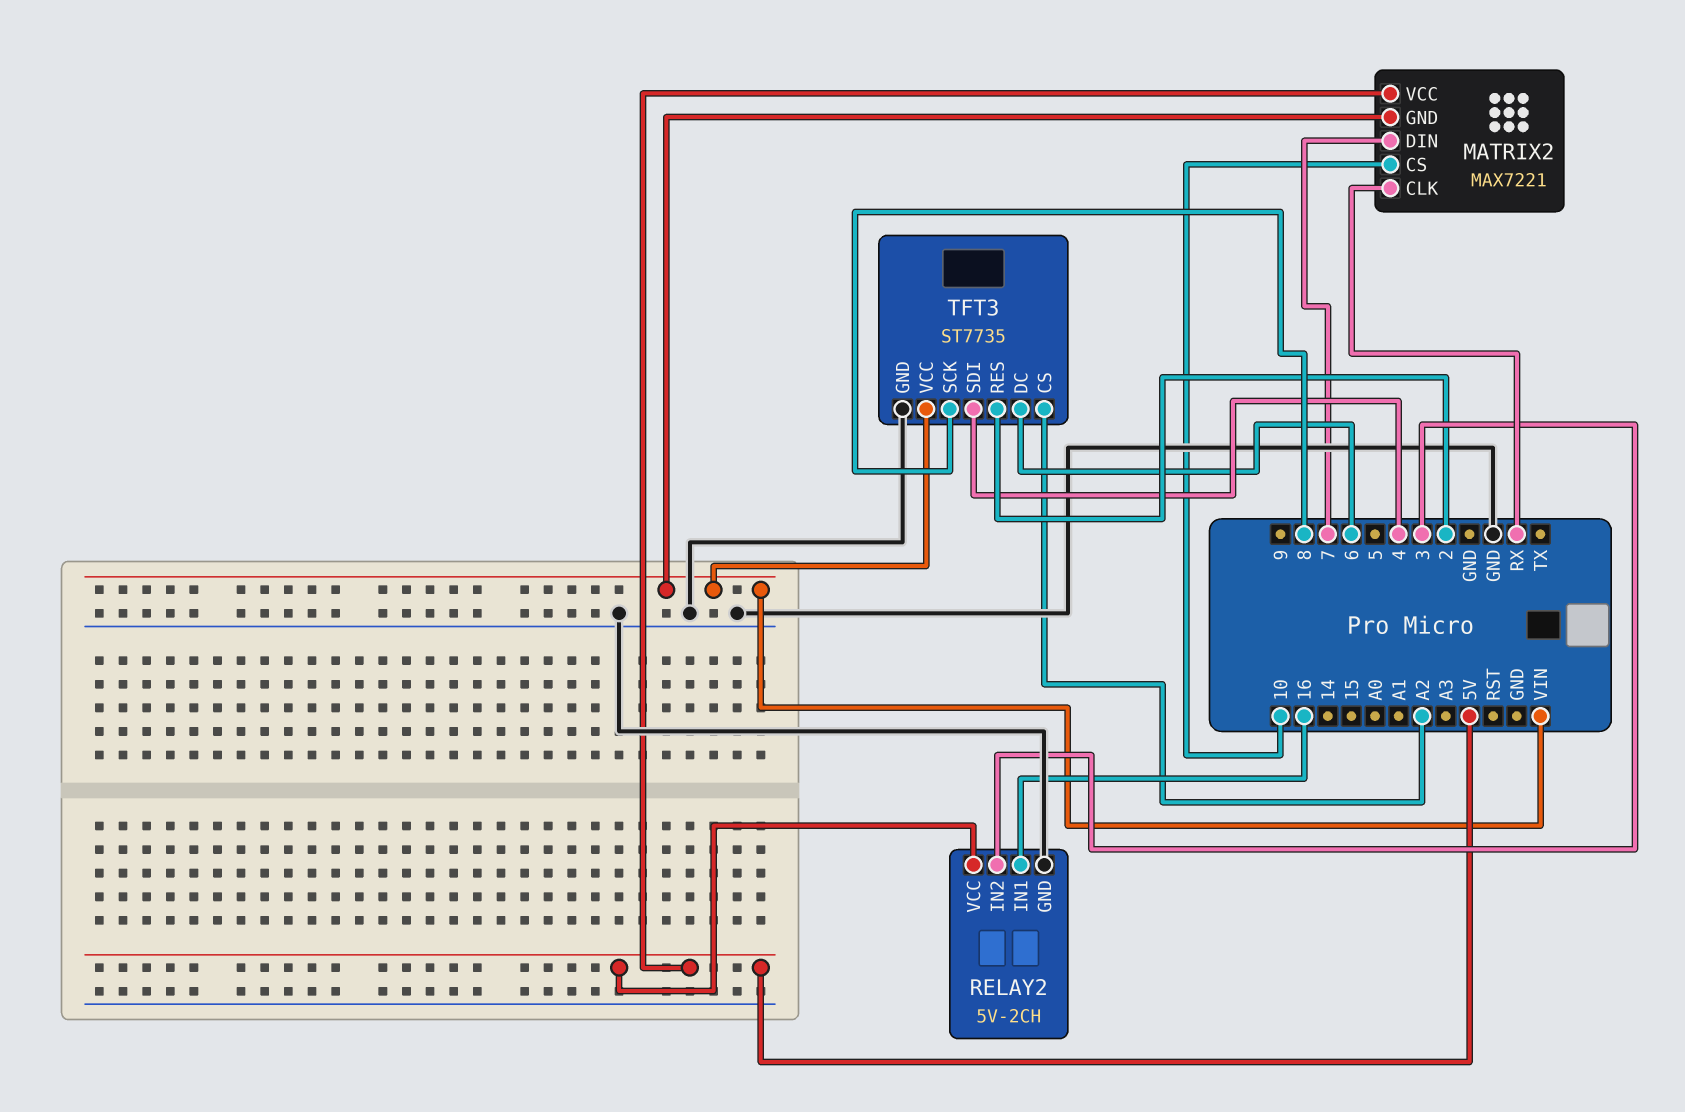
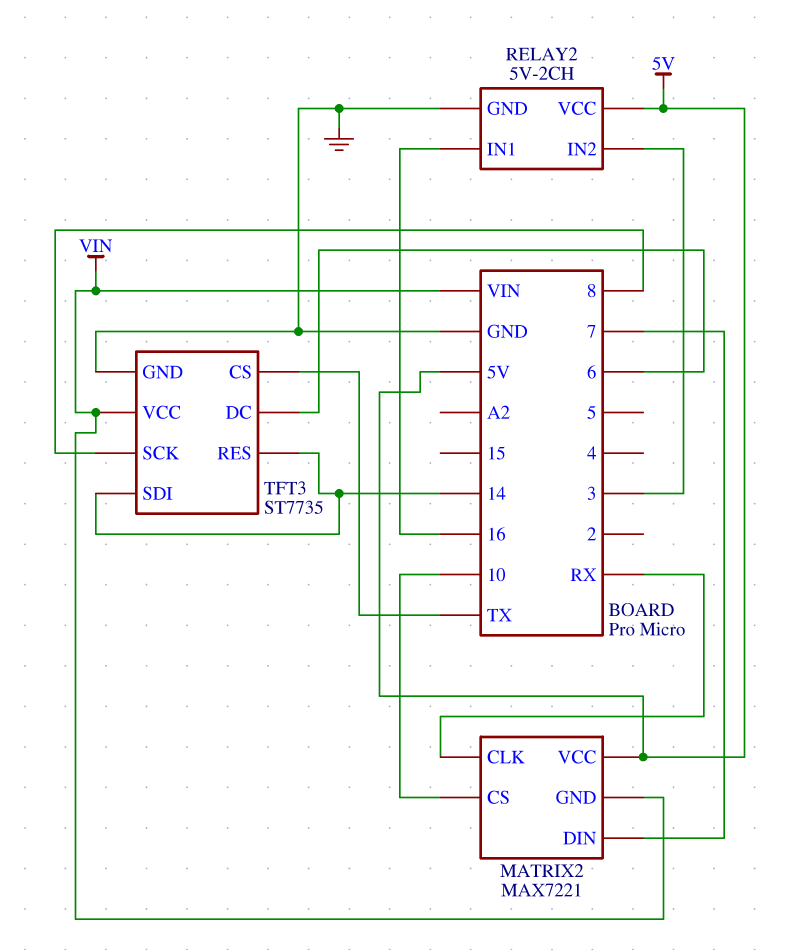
TFT3 pin CS: A2 -> TX
TFT3 pin RES: 2 -> 14
TFT3 pin SDI: 4 -> 14

